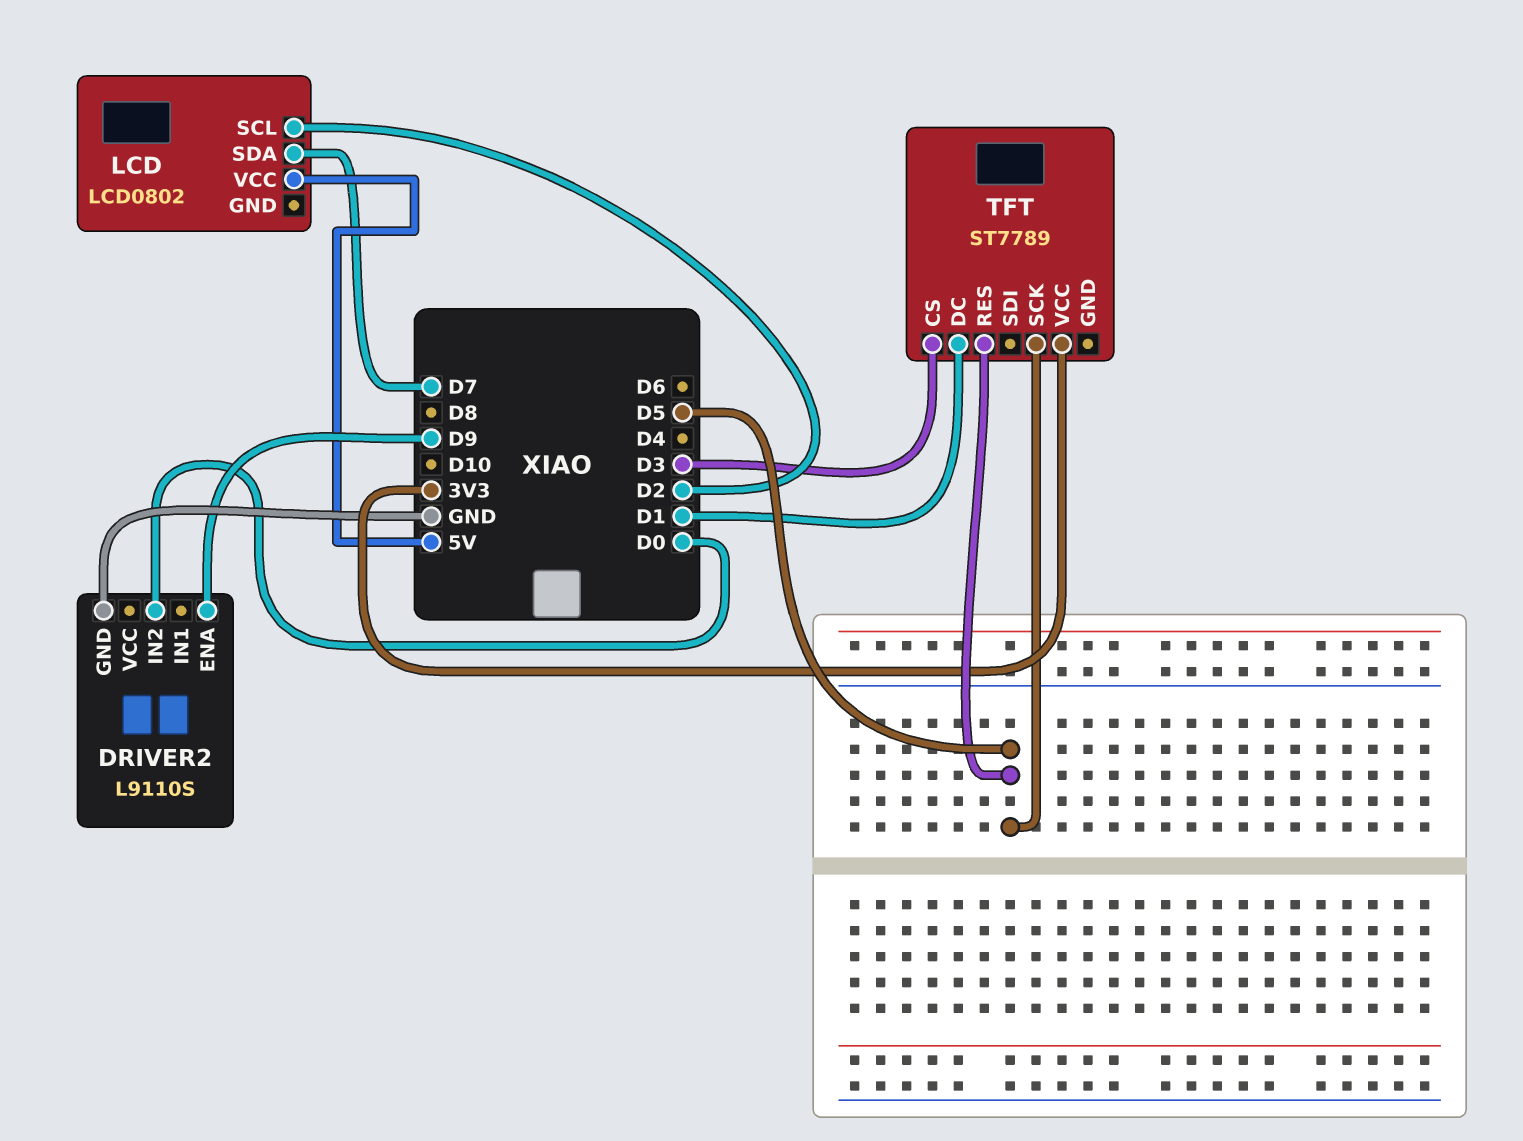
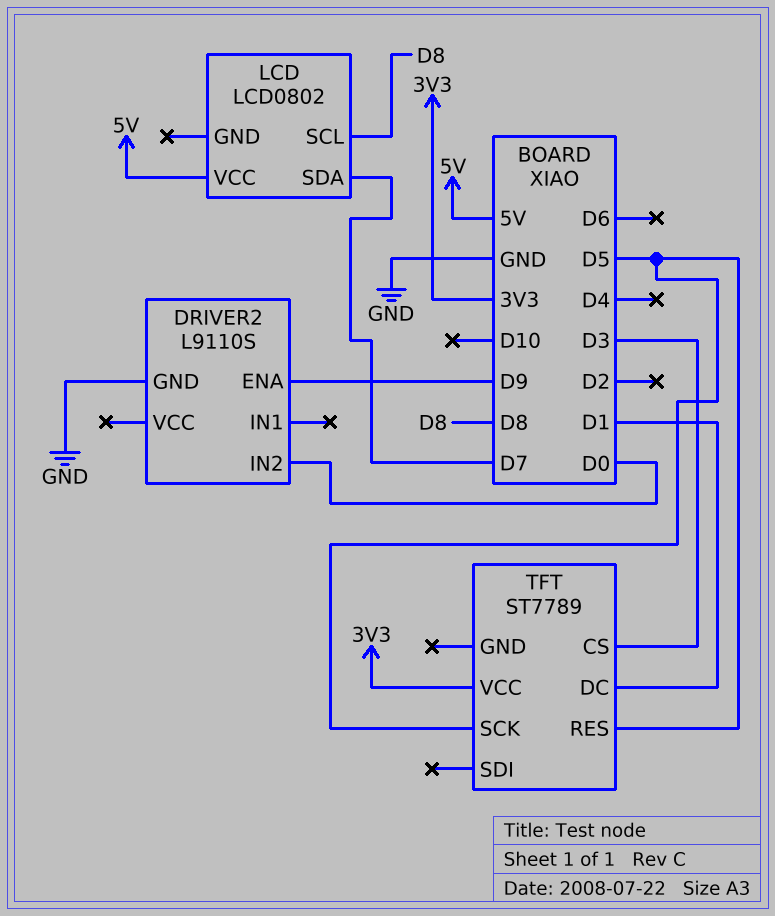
LCD pin SCL: D2 -> D8

